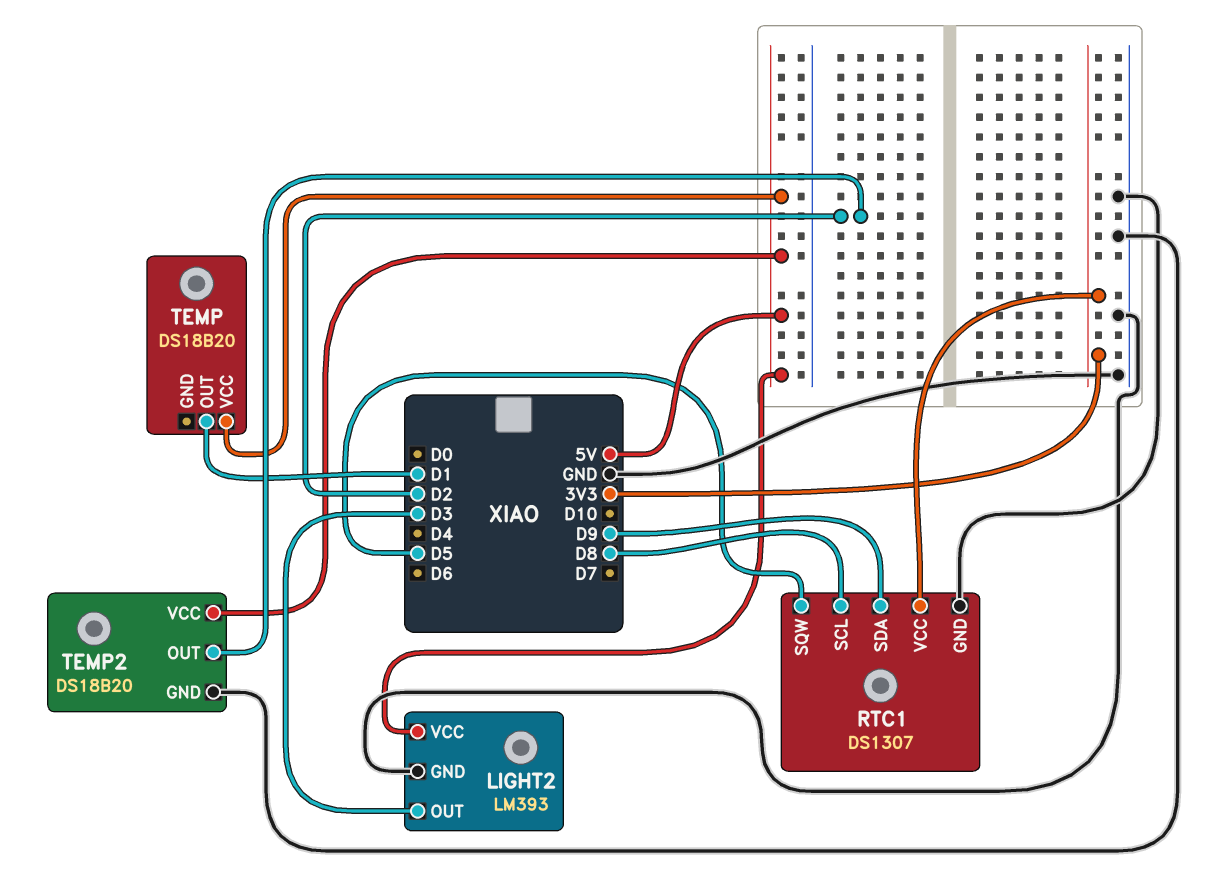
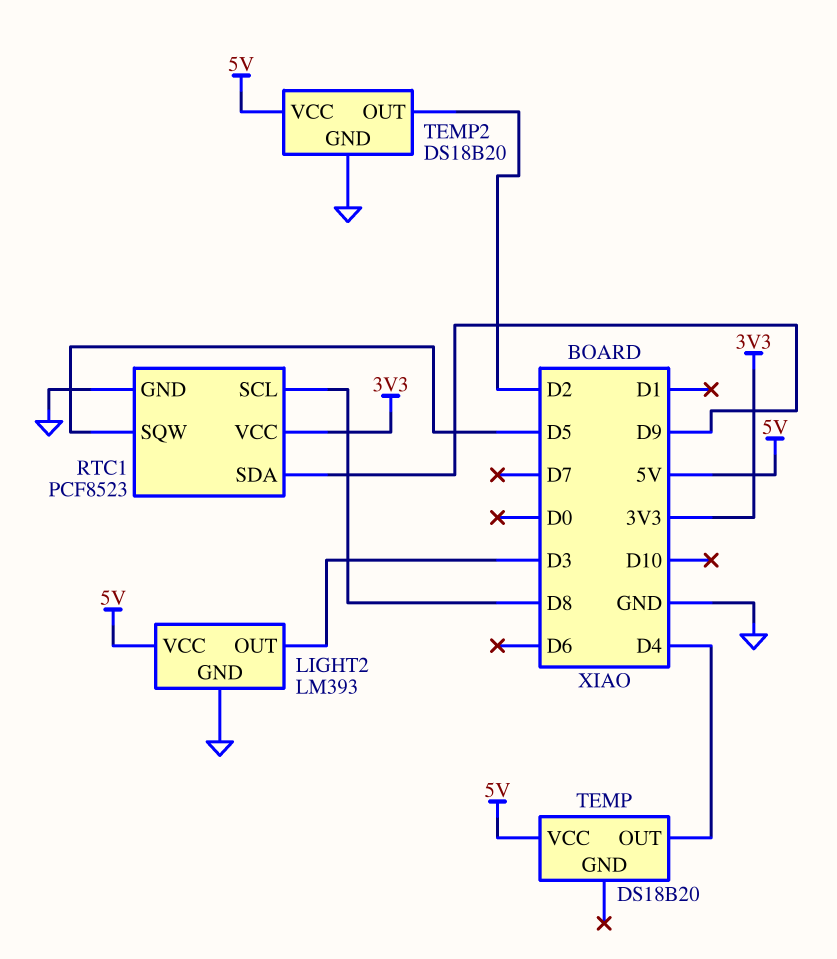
RTC1: DS1307 -> PCF8523
TEMP pin OUT: D1 -> D4

